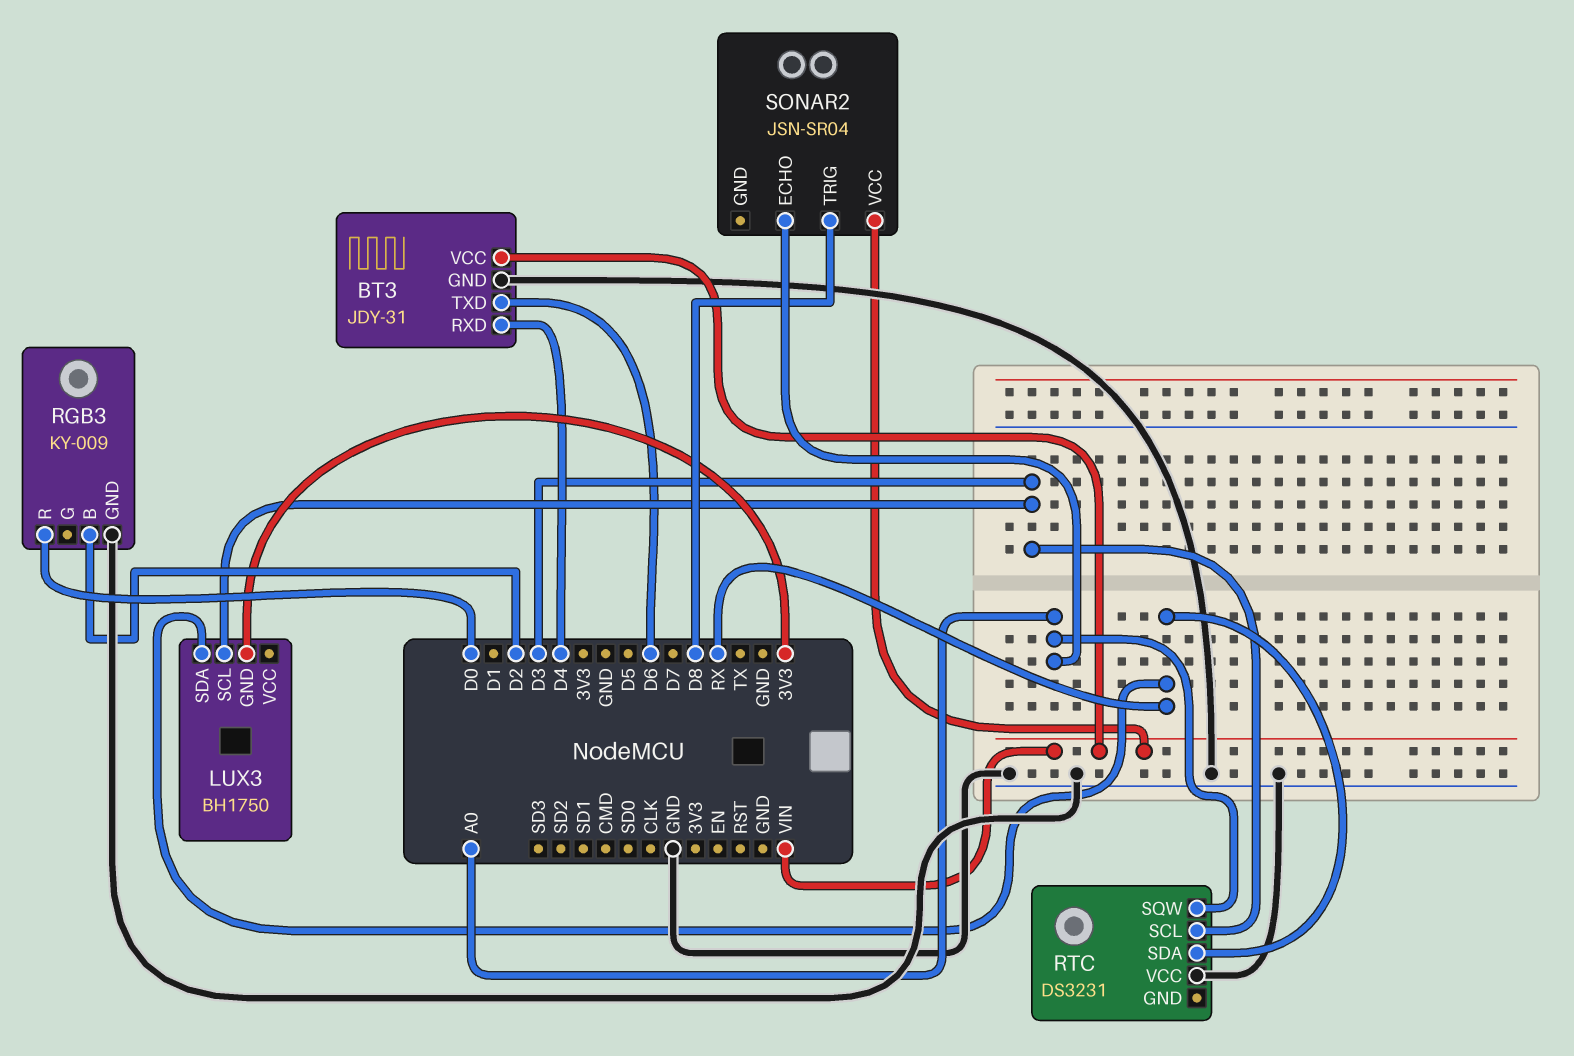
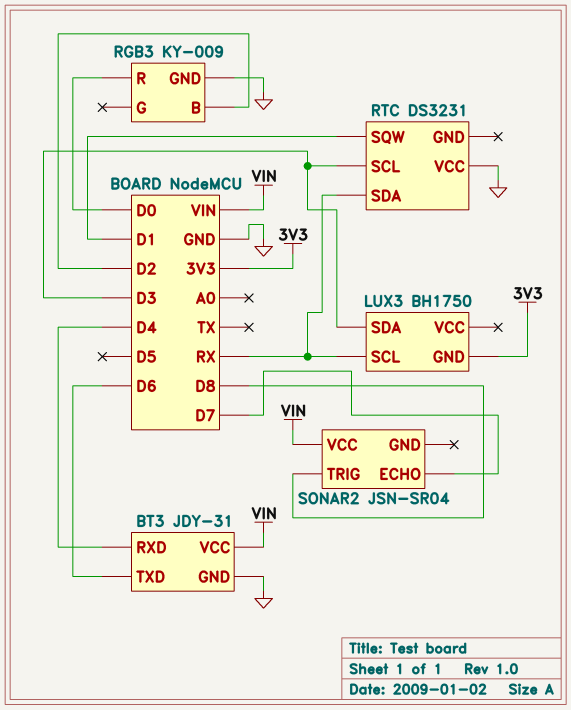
LUX3 pin SCL: D3 -> RX
LUX3 pin SDA: RX -> D3
RTC pin SQW: A0 -> D1
SONAR2 pin ECHO: A0 -> D7

